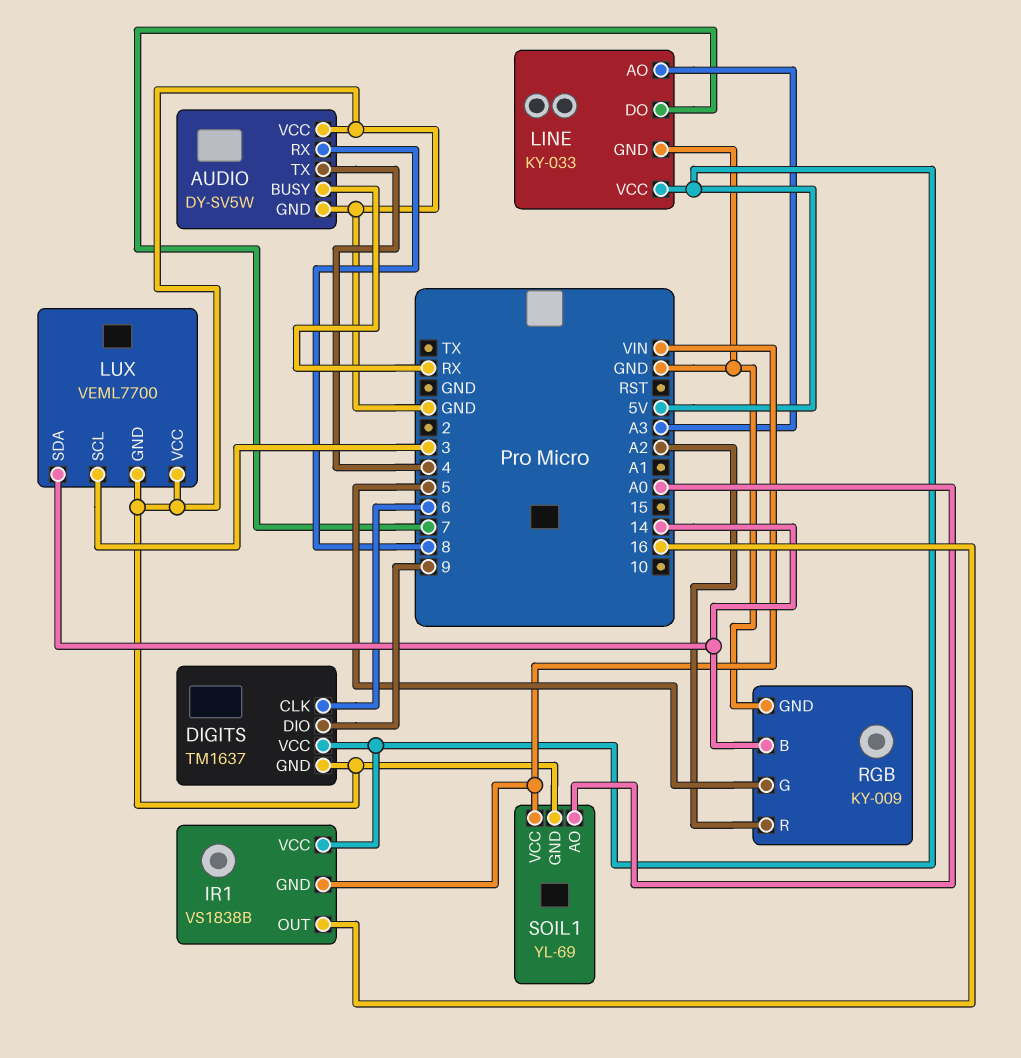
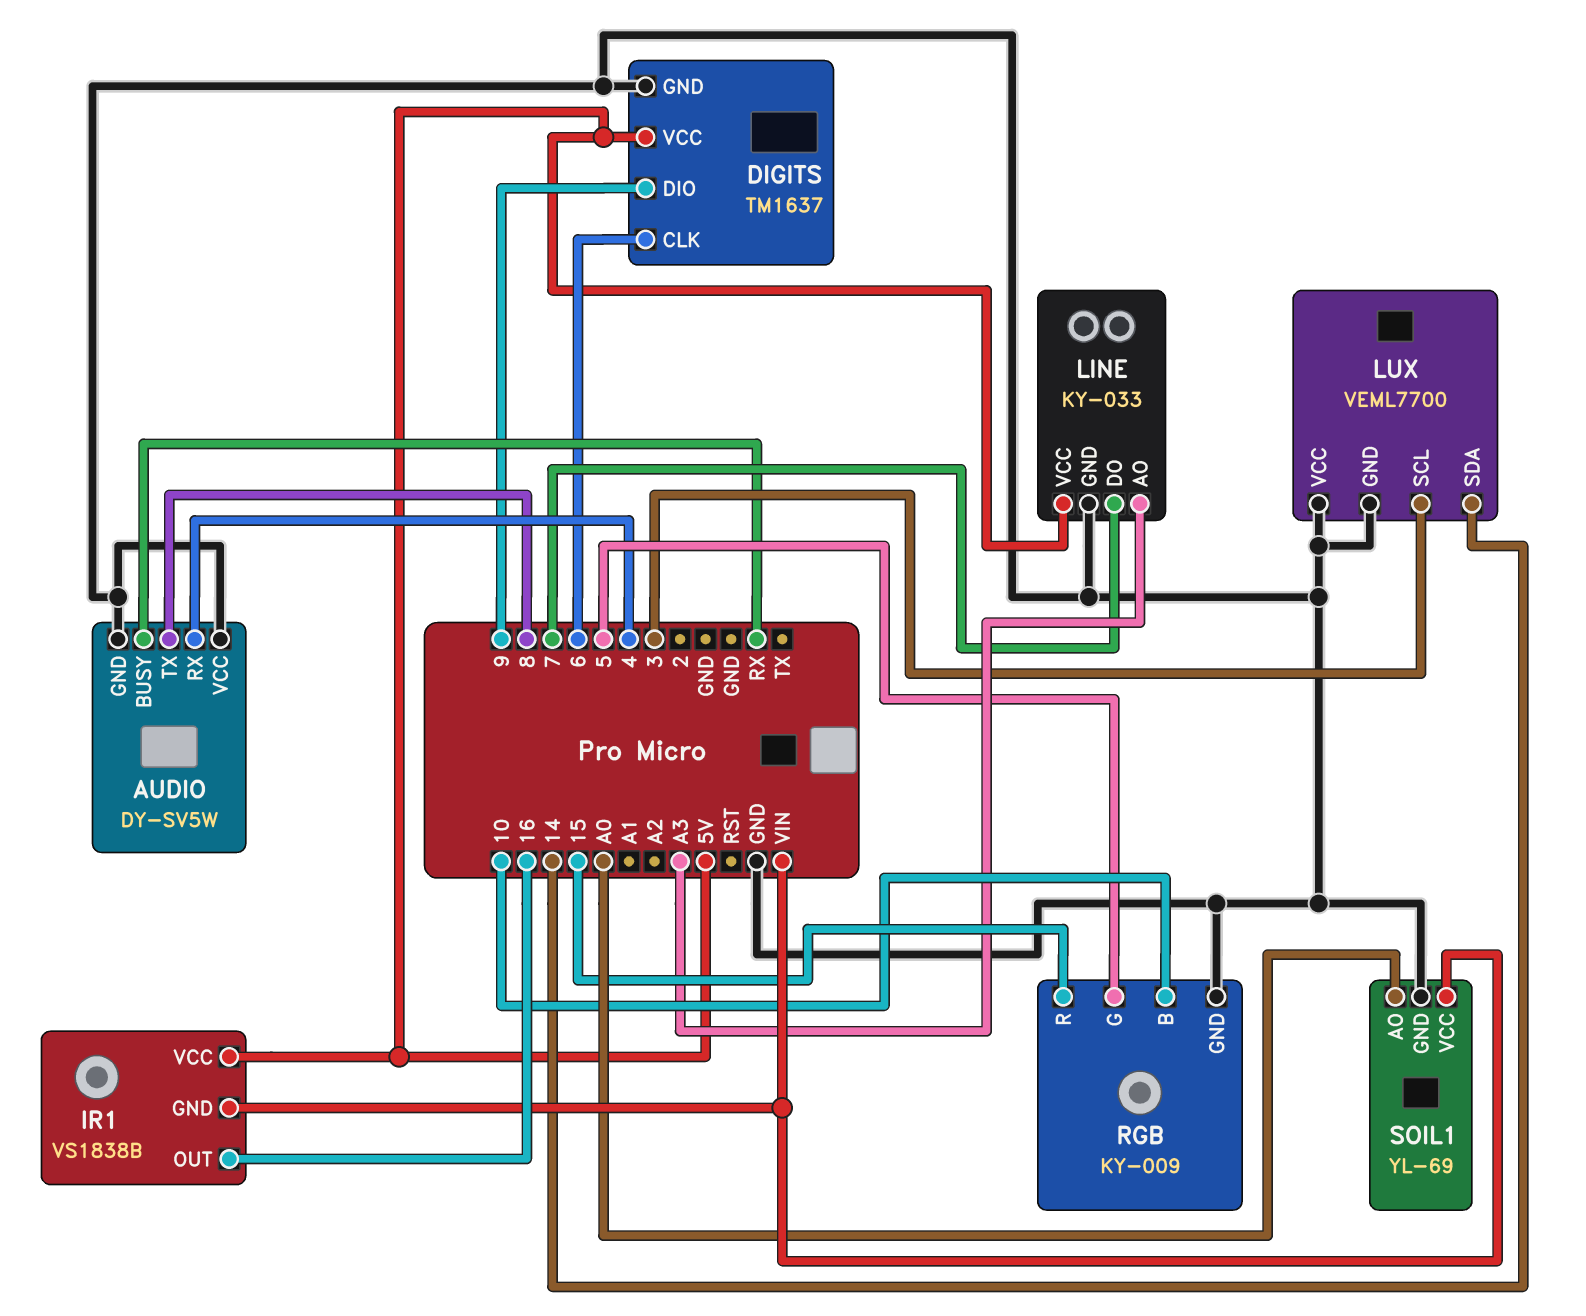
AUDIO pin RX: 8 -> 4
AUDIO pin TX: 4 -> 8
RGB pin B: 14 -> 10
RGB pin R: A2 -> 15

